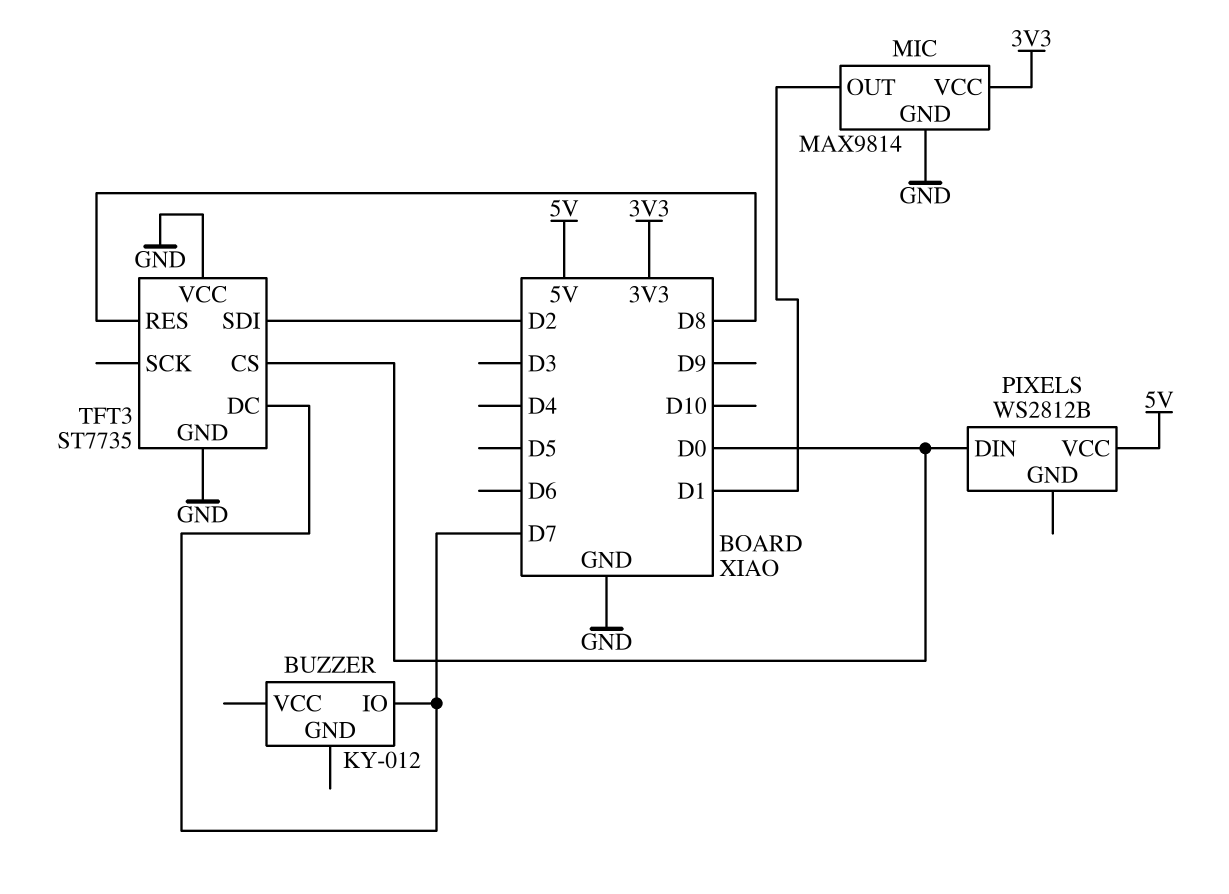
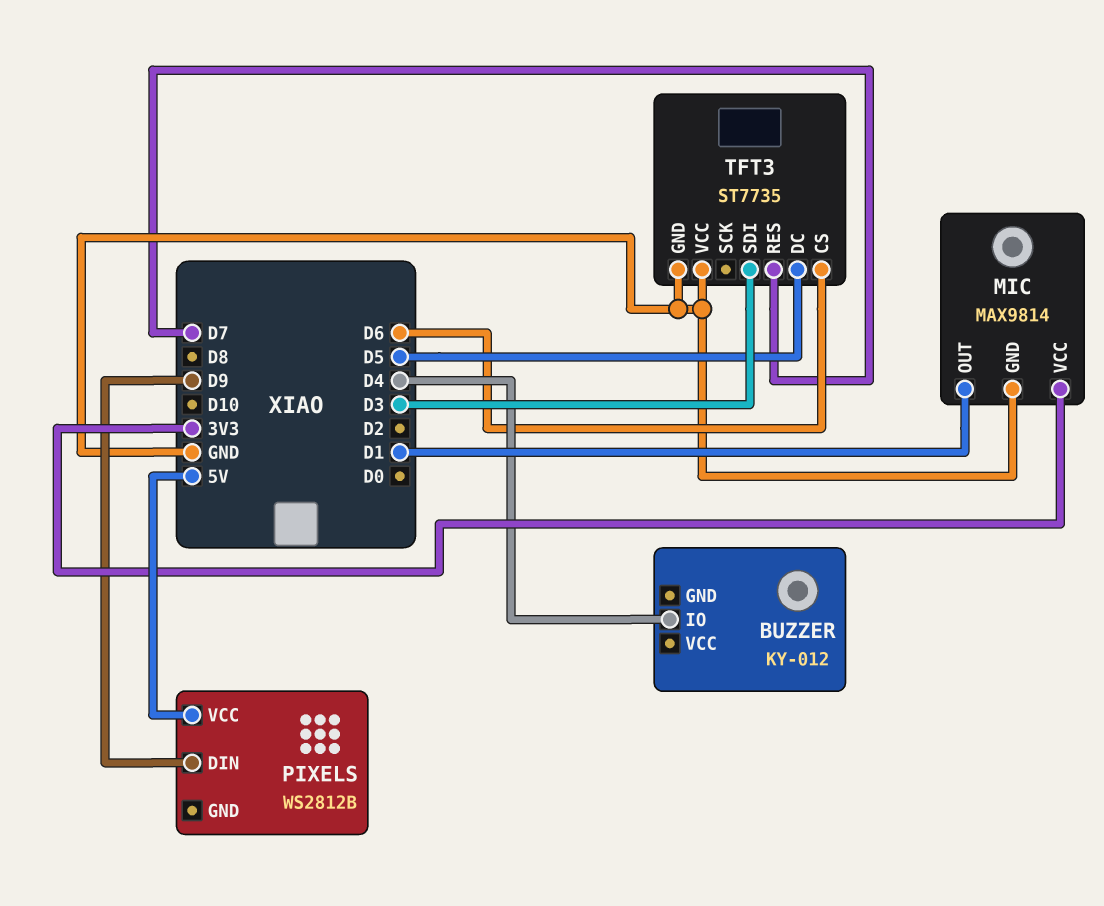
BUZZER pin IO: D7 -> D4
PIXELS pin DIN: D0 -> D9
TFT3 pin CS: D0 -> D6
TFT3 pin DC: D7 -> D5
TFT3 pin RES: D8 -> D7
TFT3 pin SDI: D2 -> D3

